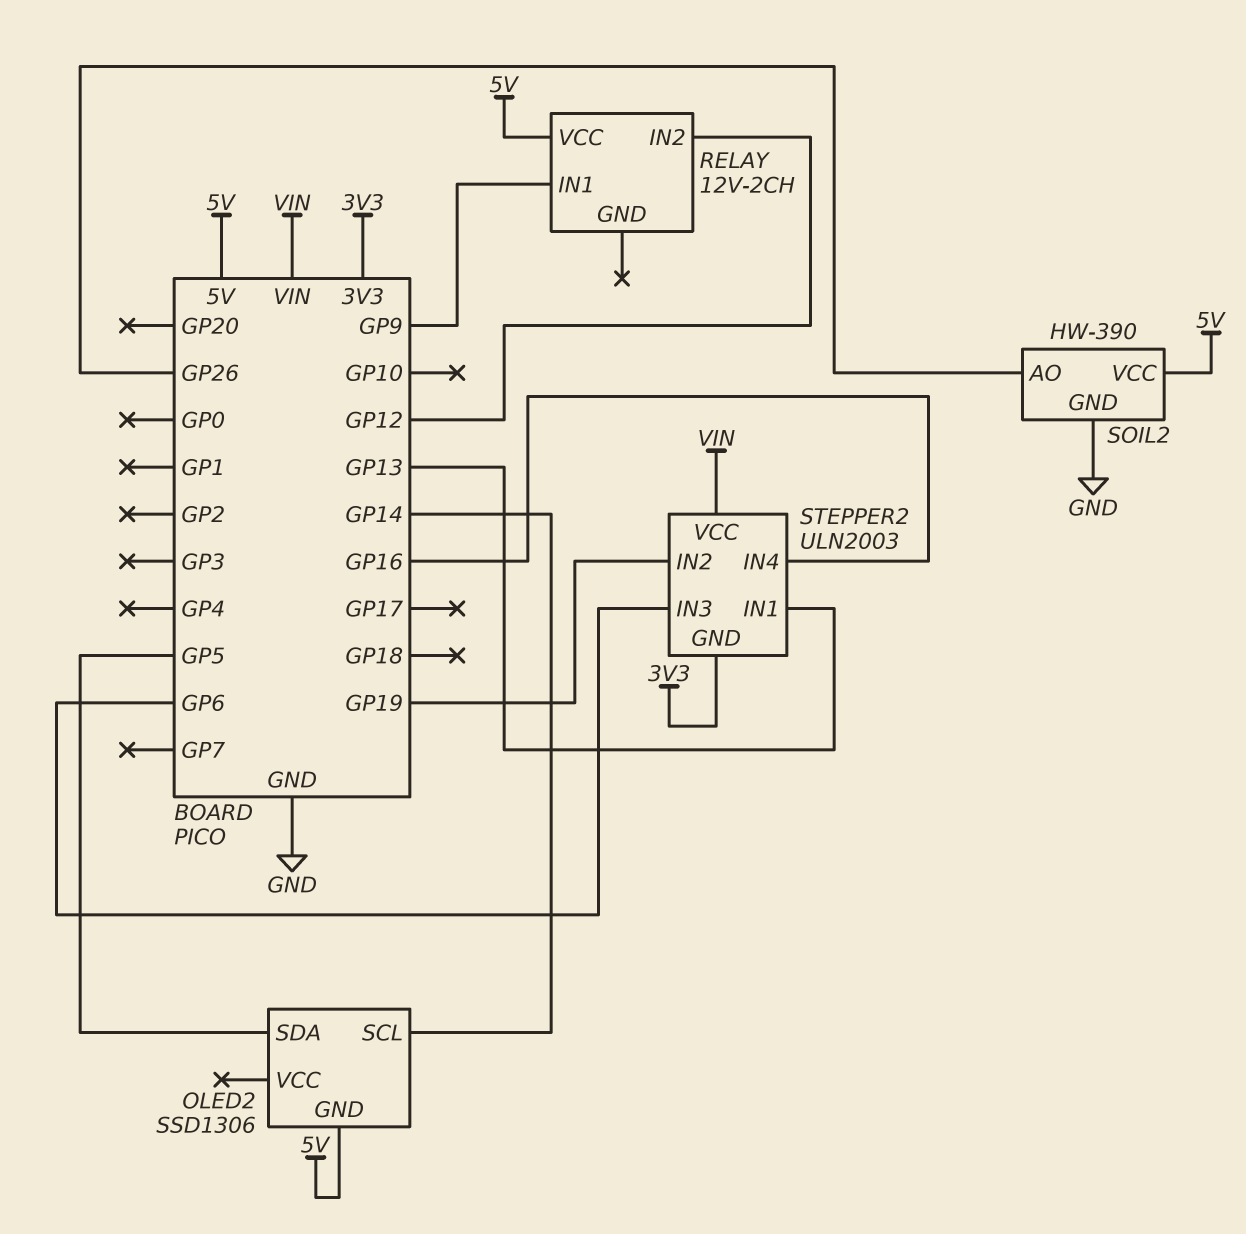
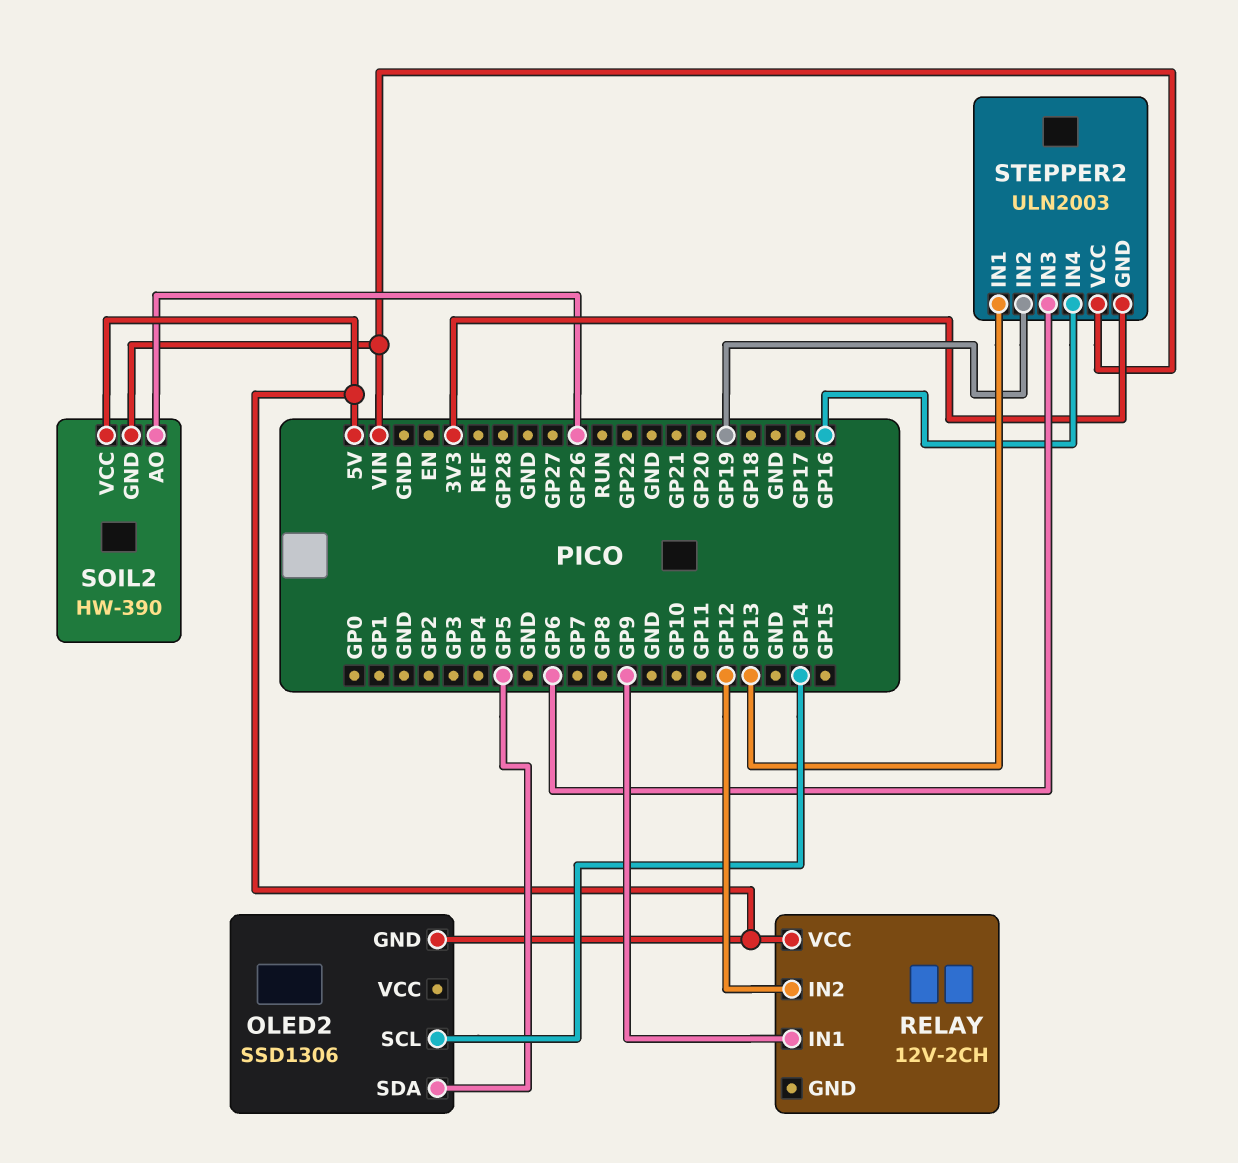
SOIL2 pin GND: GND -> VIN

